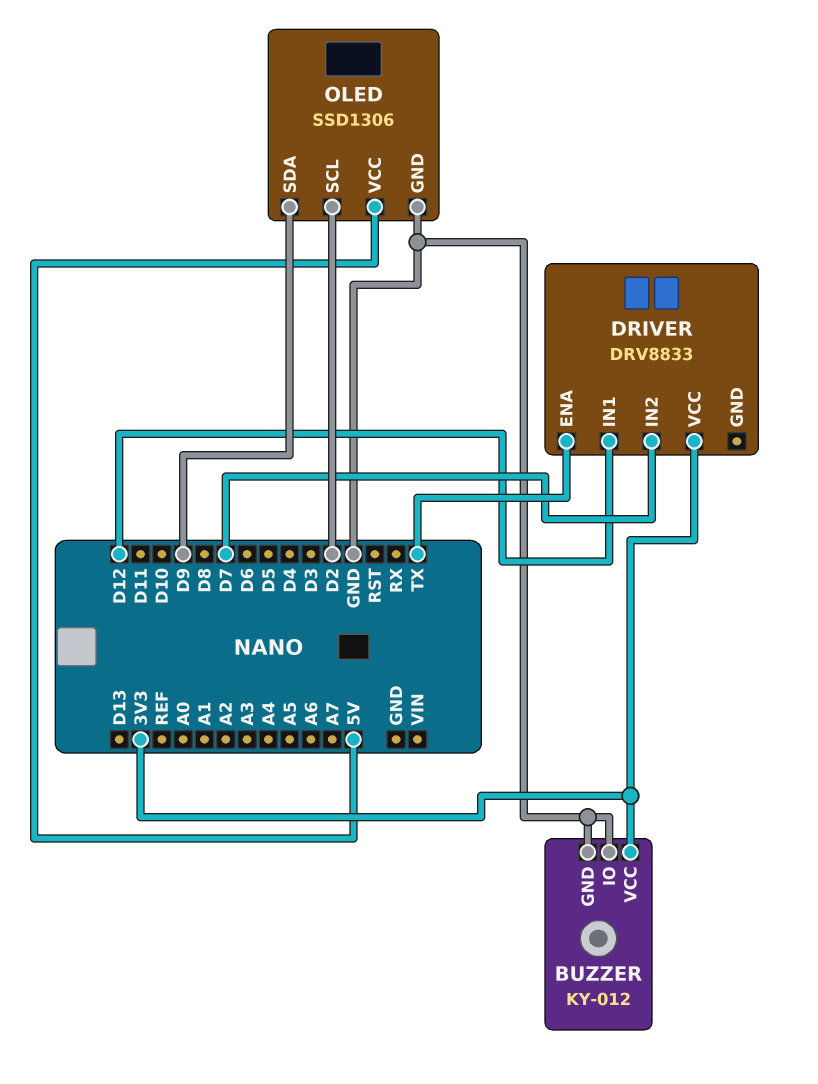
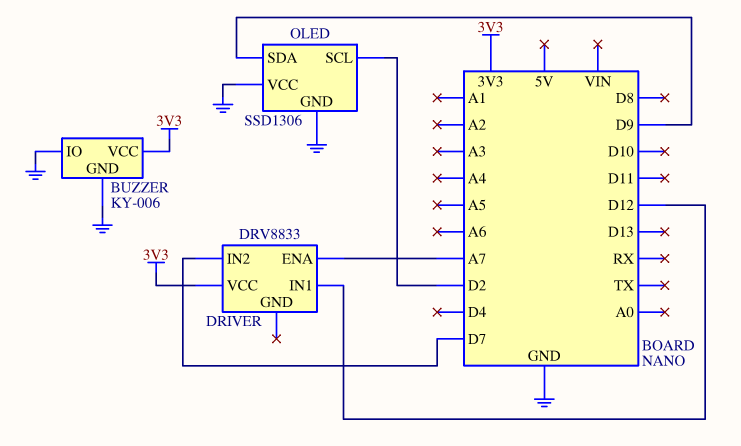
BUZZER: KY-012 -> KY-006
DRIVER pin ENA: TX -> A7
OLED pin VCC: 5V -> GND

